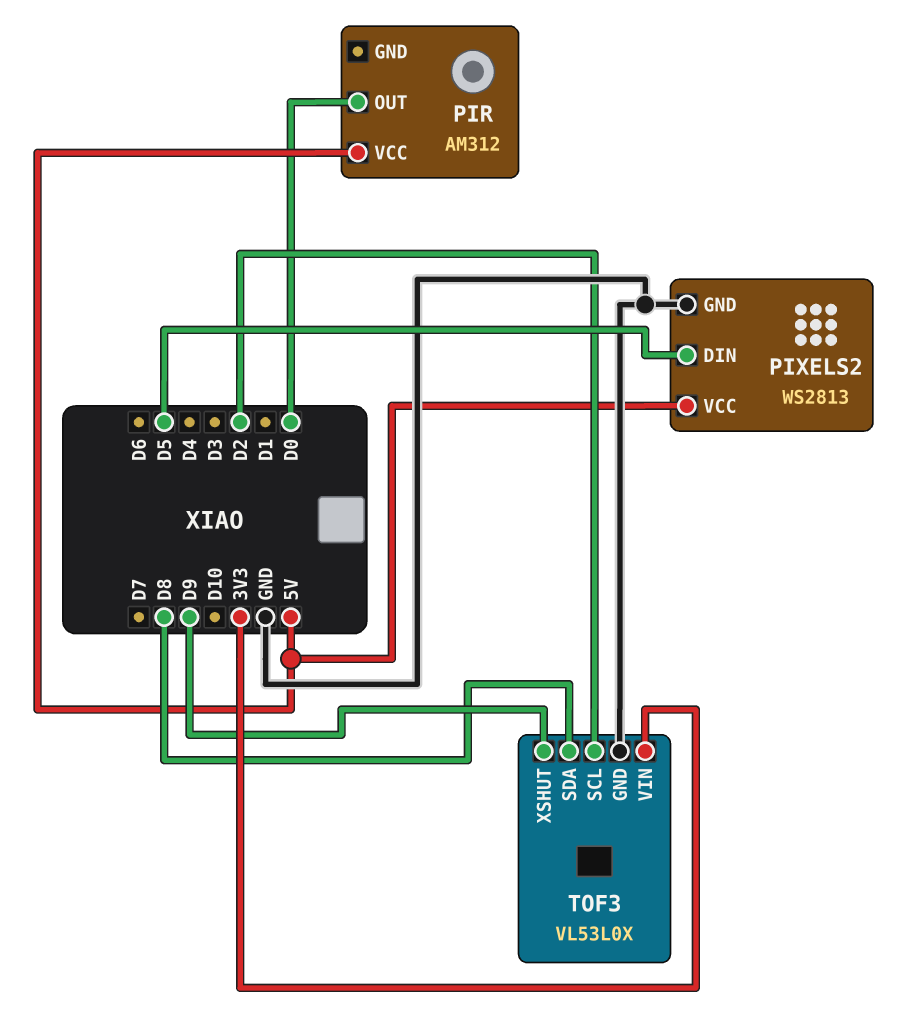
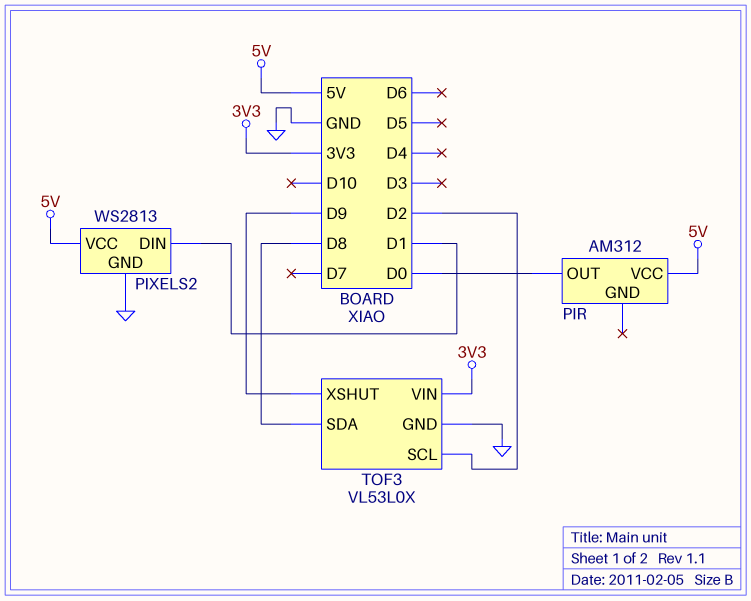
PIXELS2 pin DIN: D5 -> D1

